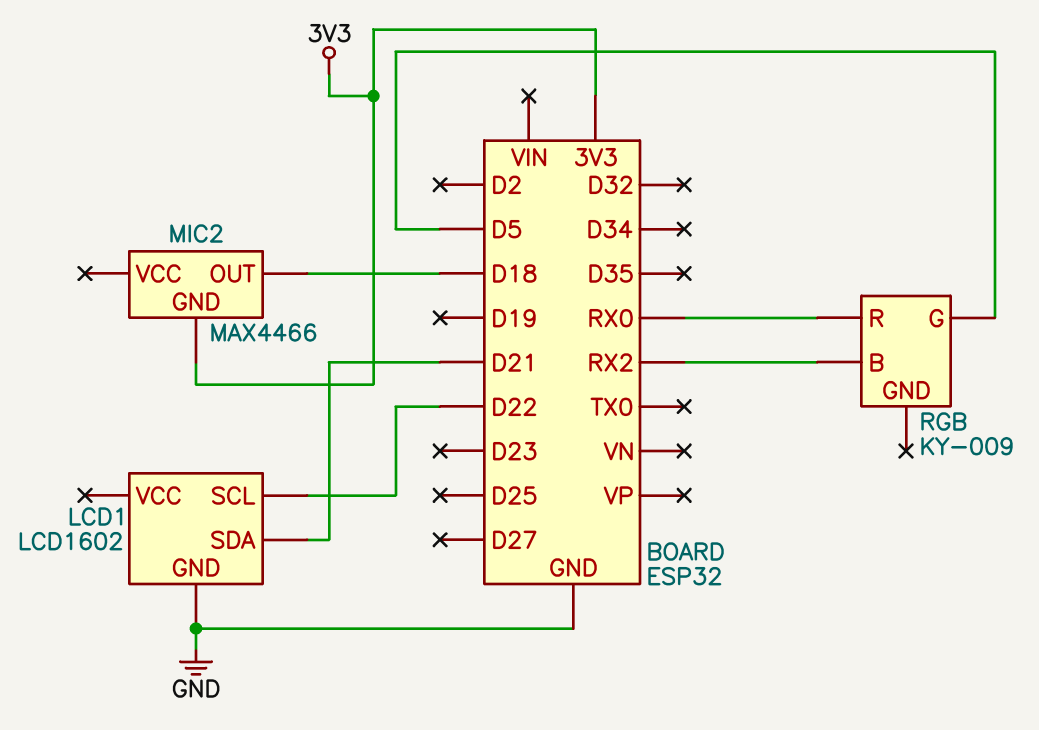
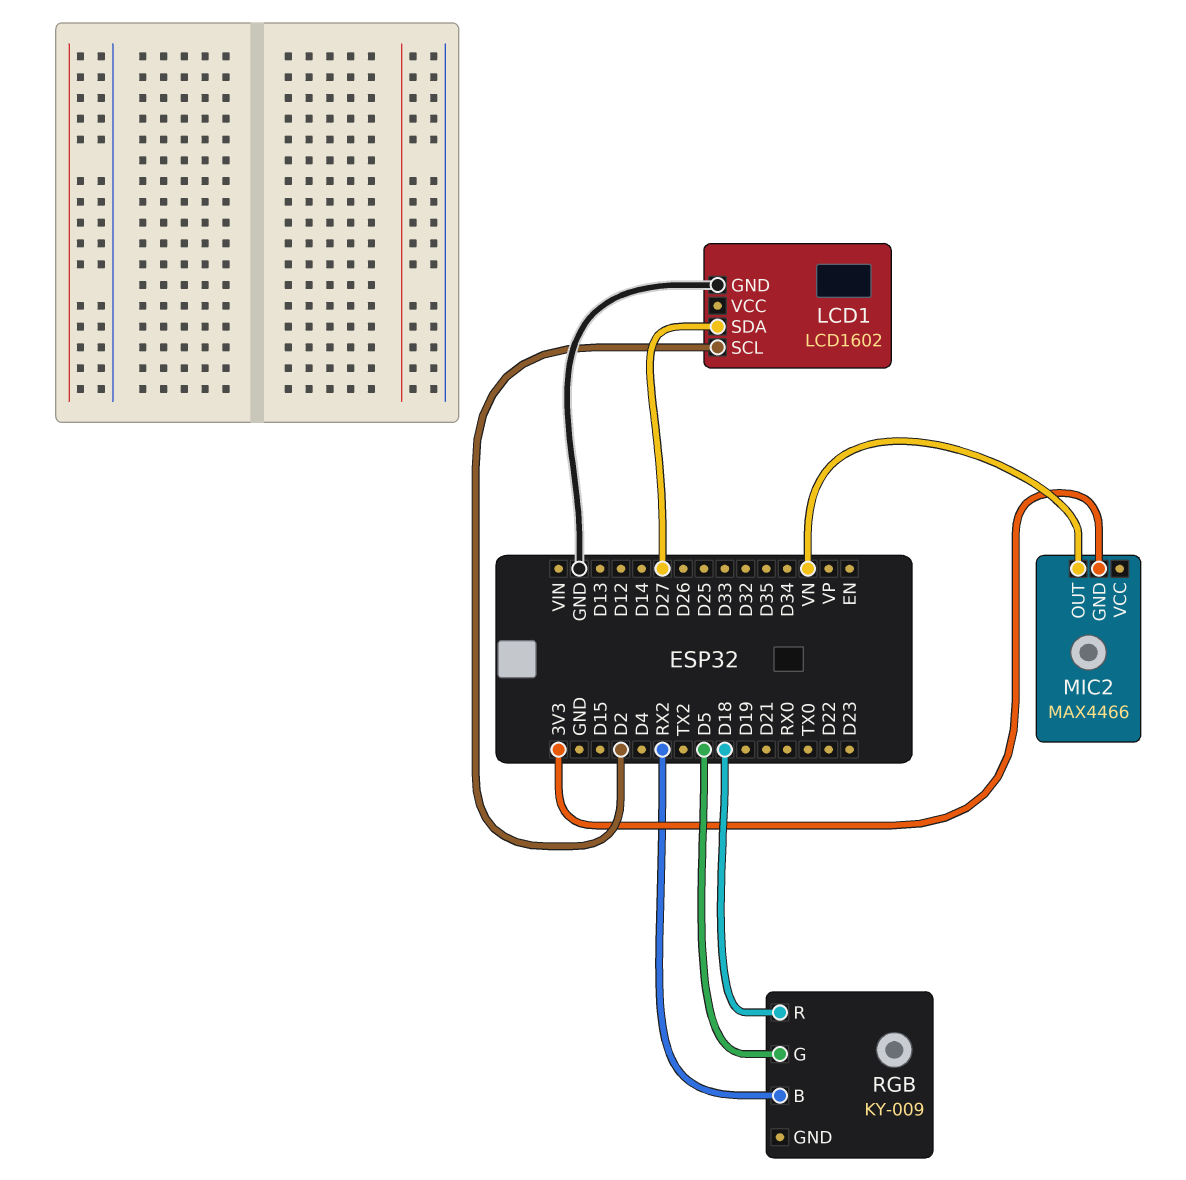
LCD1 pin SCL: D22 -> D2
LCD1 pin SDA: D21 -> D27
MIC2 pin OUT: D18 -> VN
RGB pin R: RX0 -> D18

